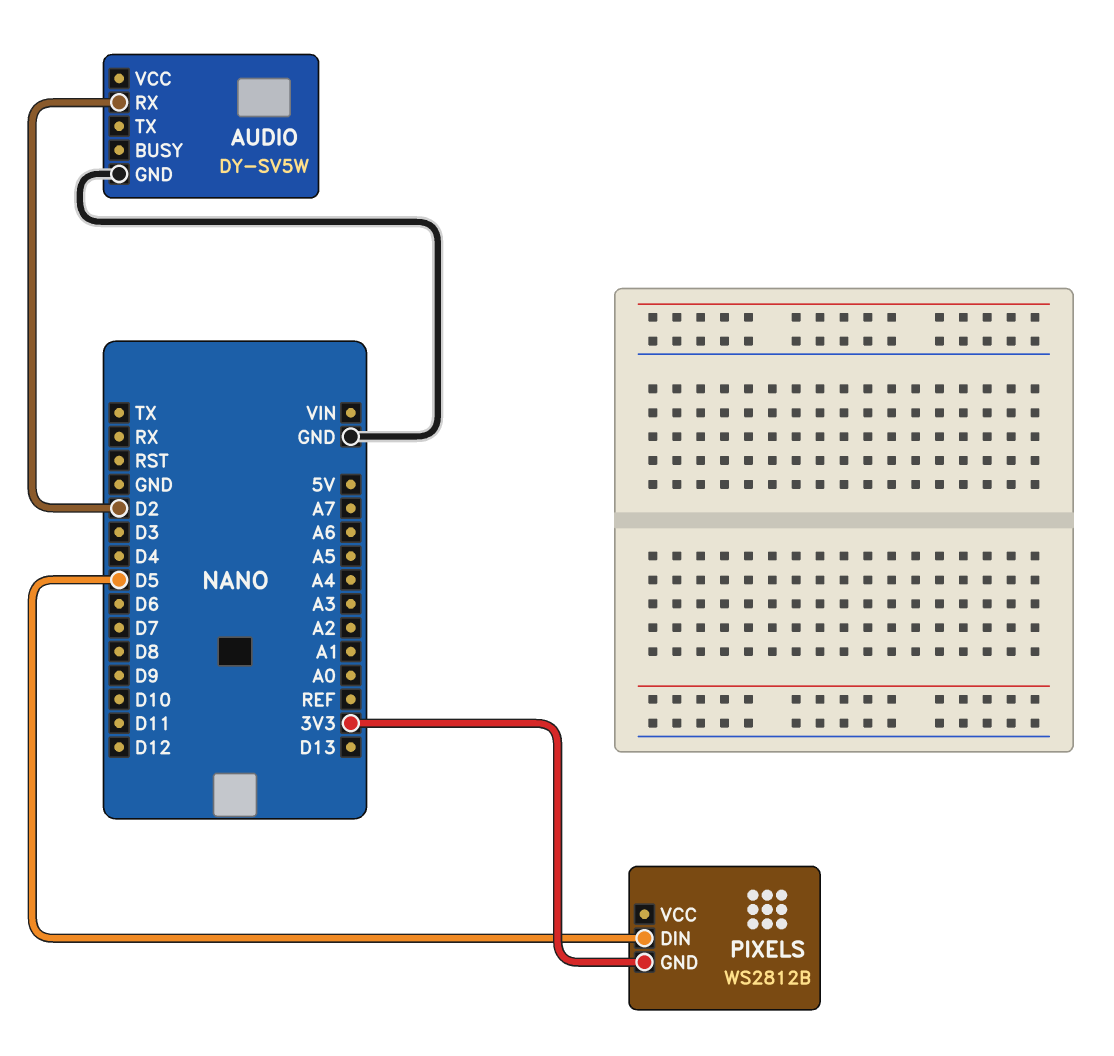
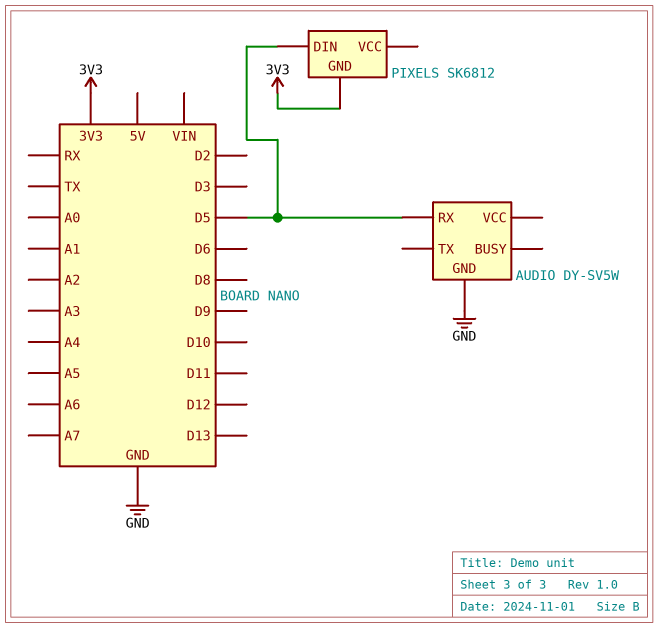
AUDIO pin RX: D2 -> D5
PIXELS: WS2812B -> SK6812

